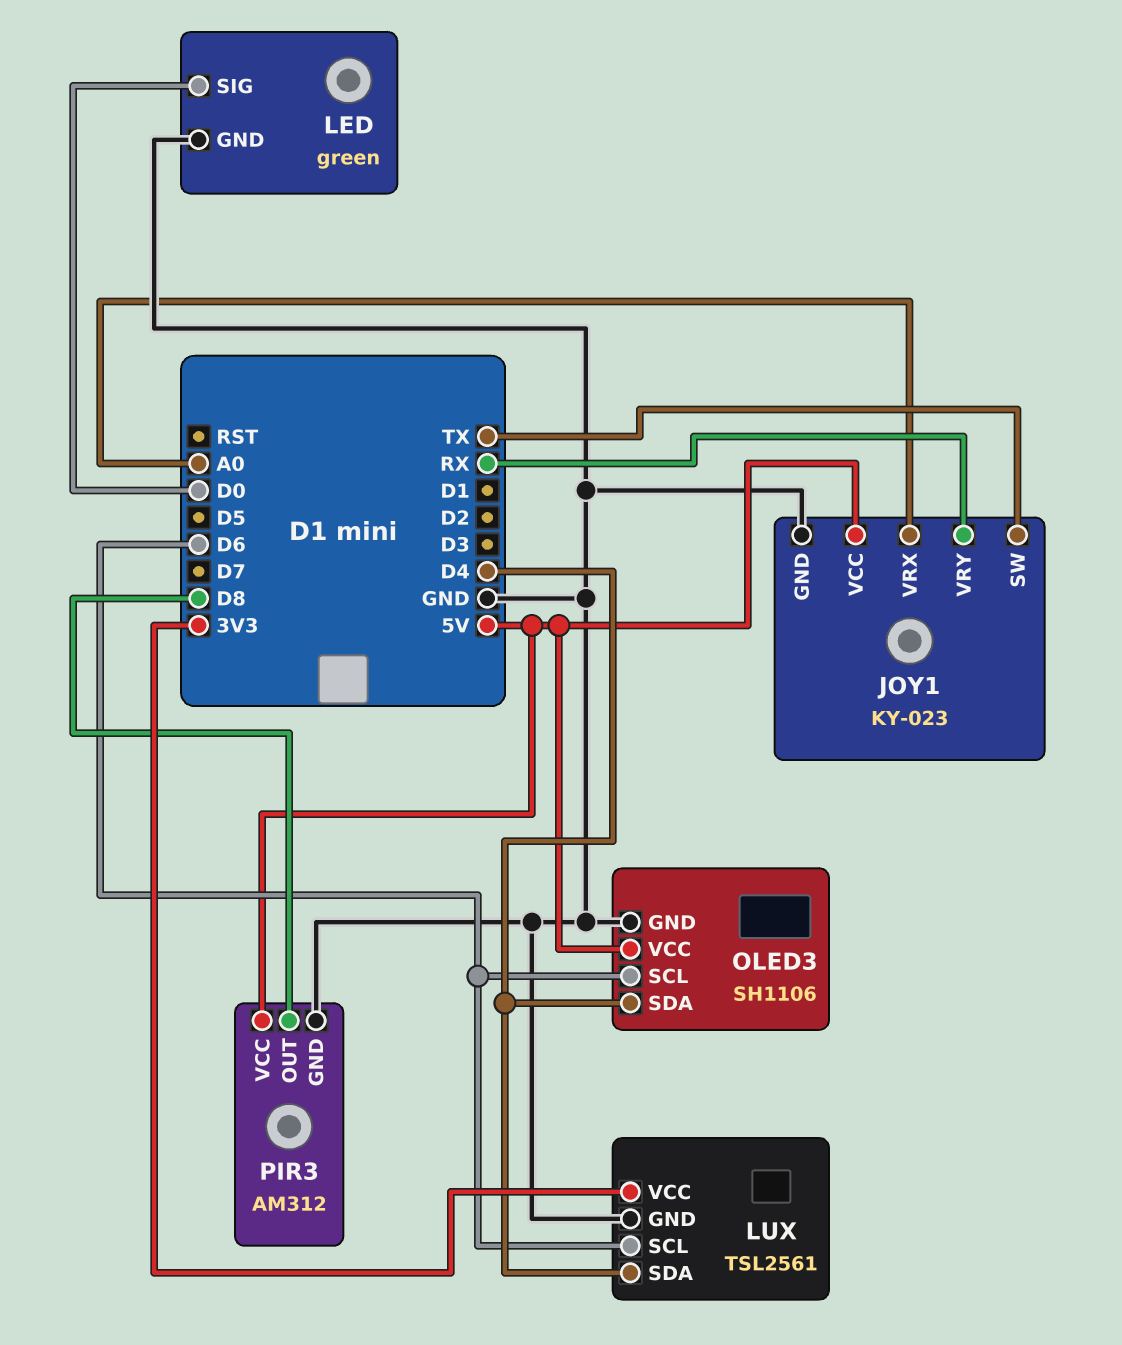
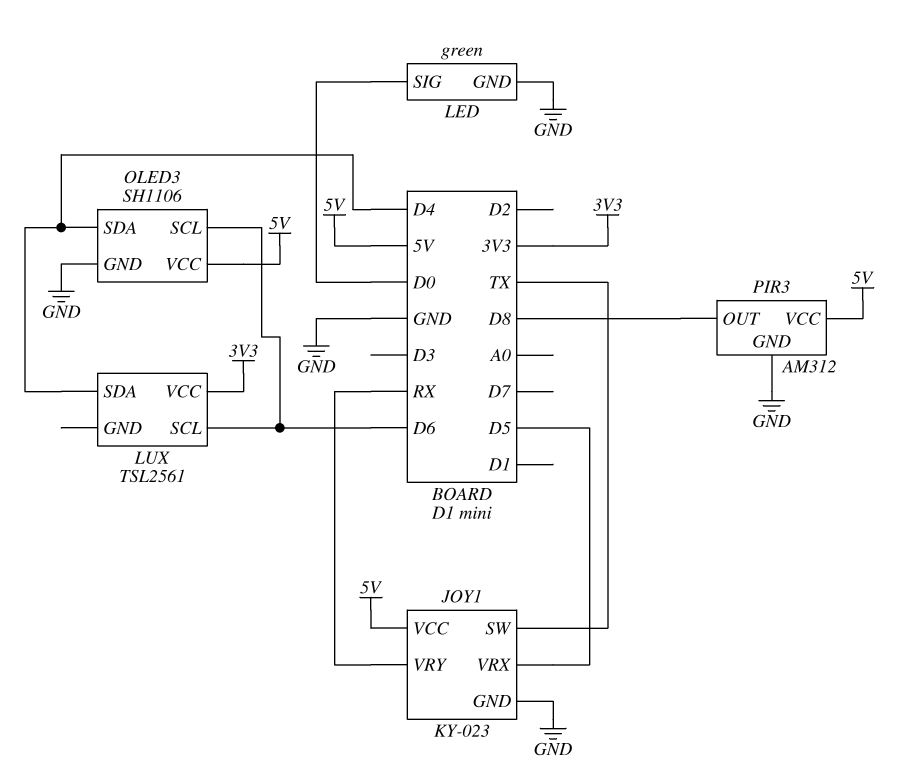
JOY1 pin VRX: A0 -> D5
LUX pin GND: GND -> none

